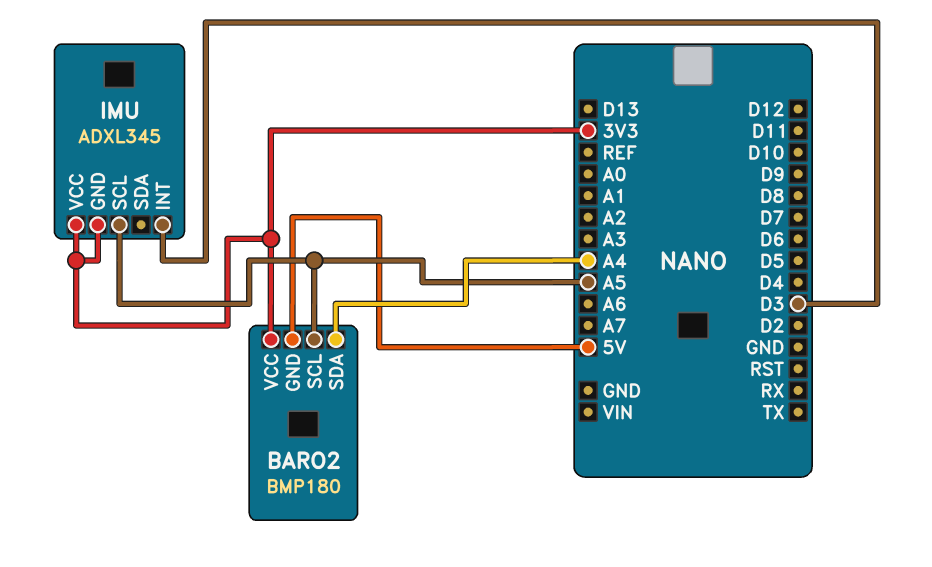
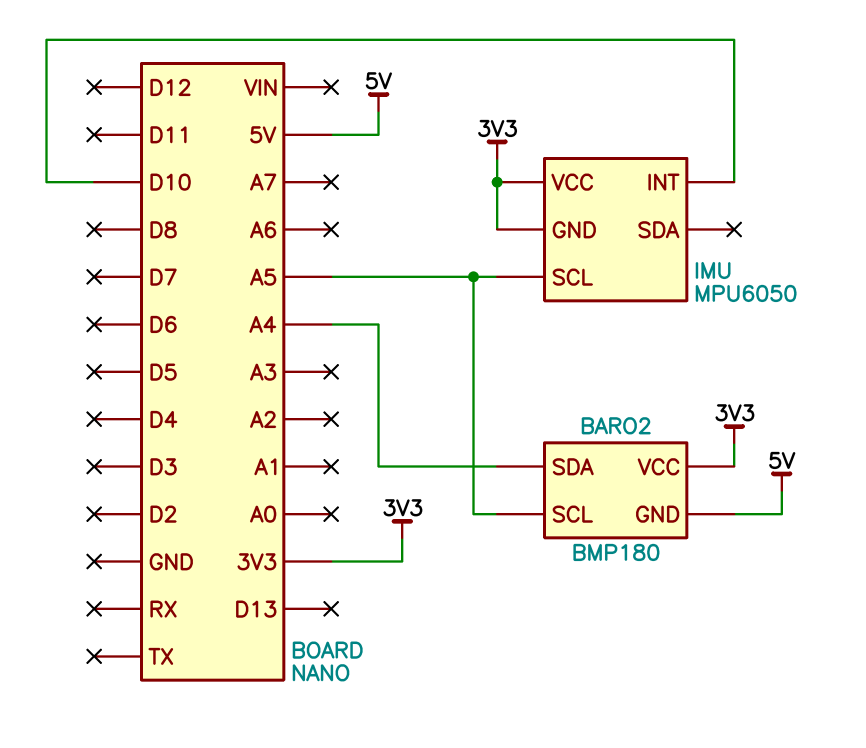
IMU: ADXL345 -> MPU6050
IMU pin INT: D3 -> D10

